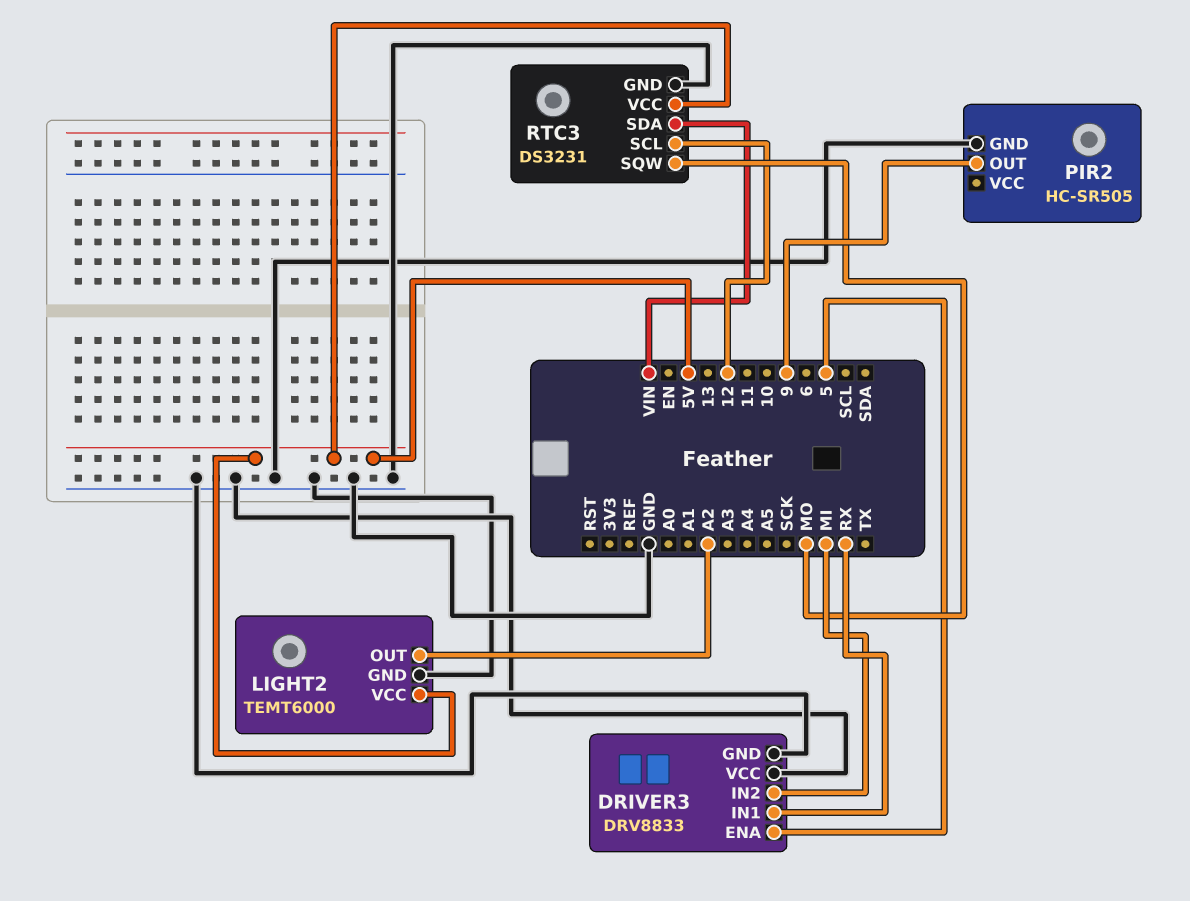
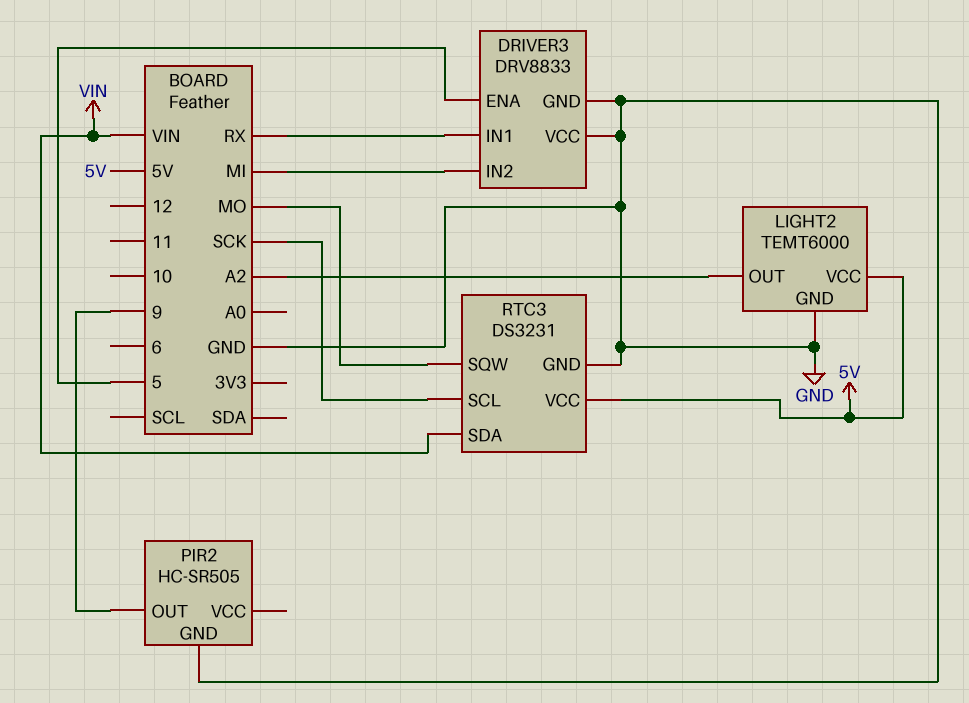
RTC3 pin SCL: 12 -> SCK

